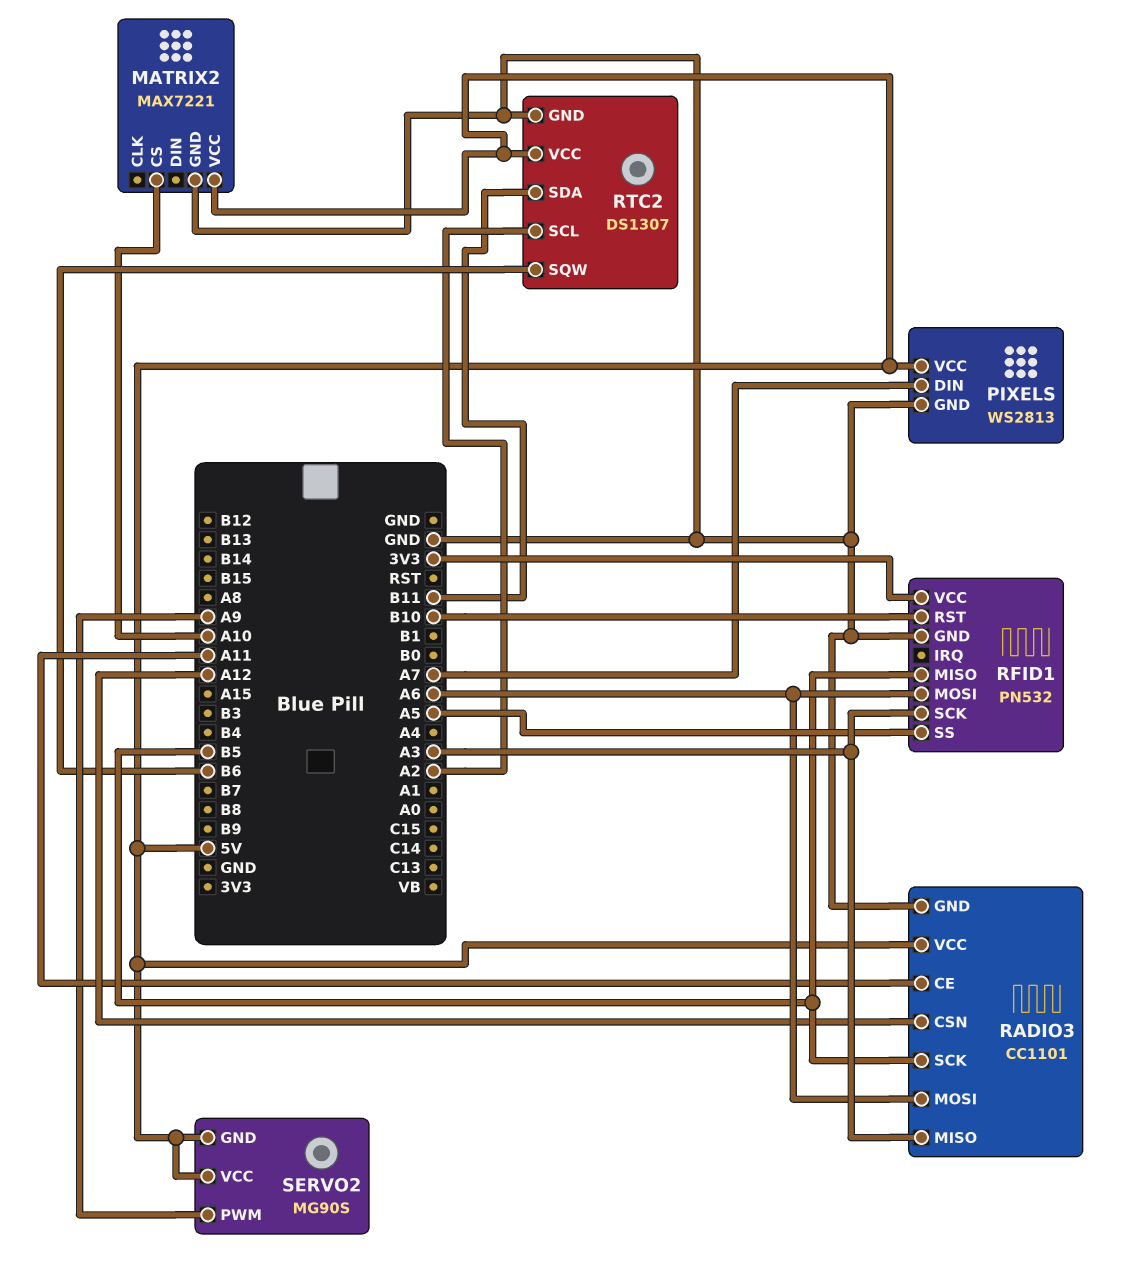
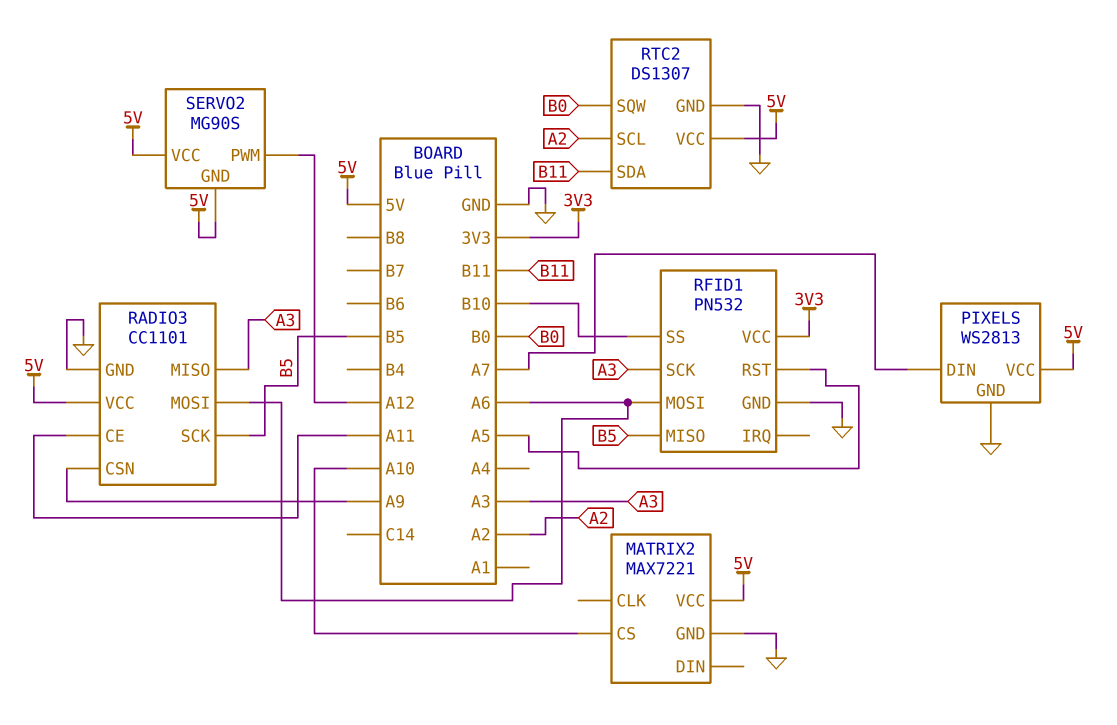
RADIO3 pin CSN: A12 -> A9
RFID1 pin RST: B10 -> A5
RFID1 pin SS: A5 -> B10
RTC2 pin SQW: B6 -> B0
SERVO2 pin PWM: A9 -> A12

